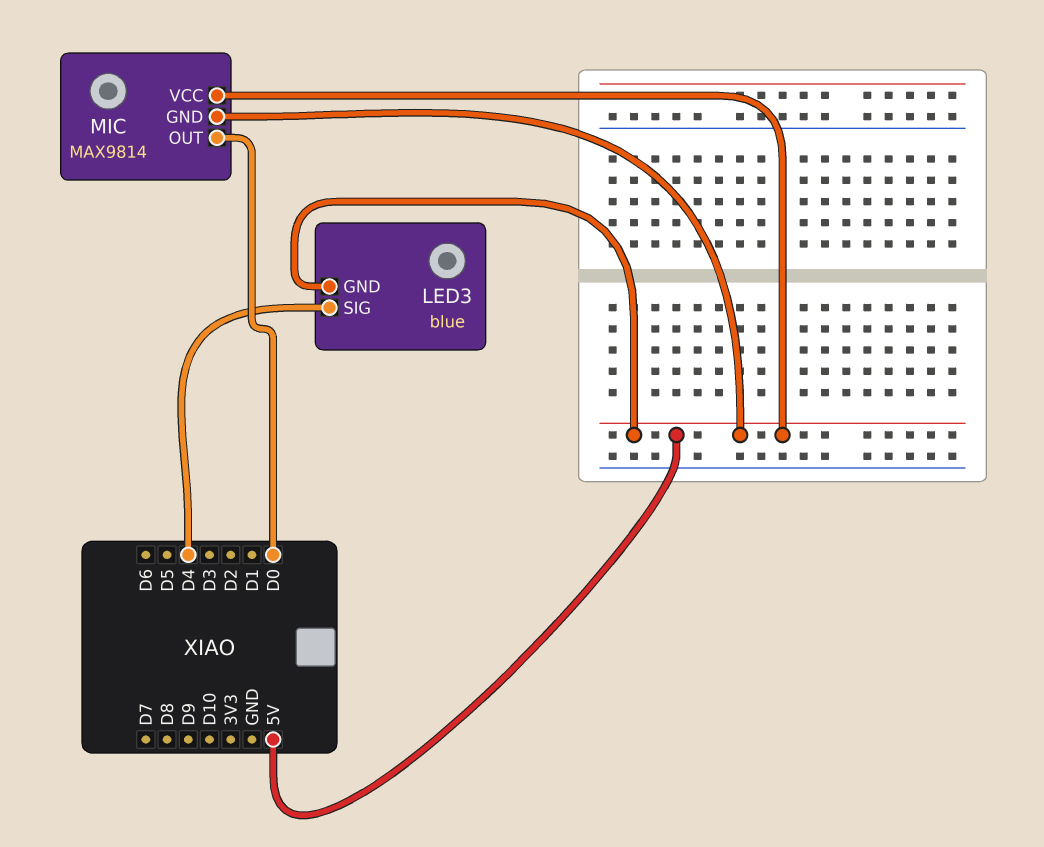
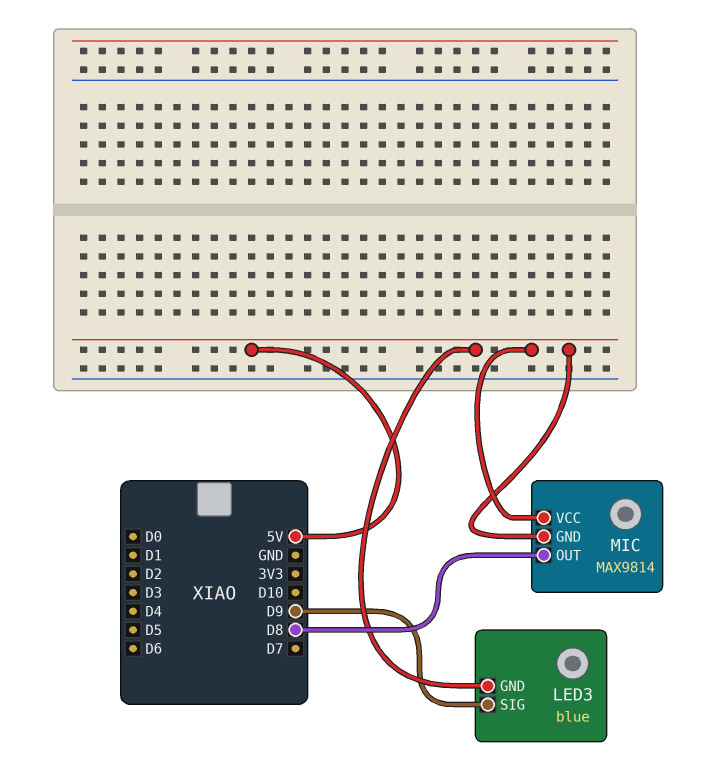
LED3 pin SIG: D4 -> D9
MIC pin OUT: D0 -> D8

